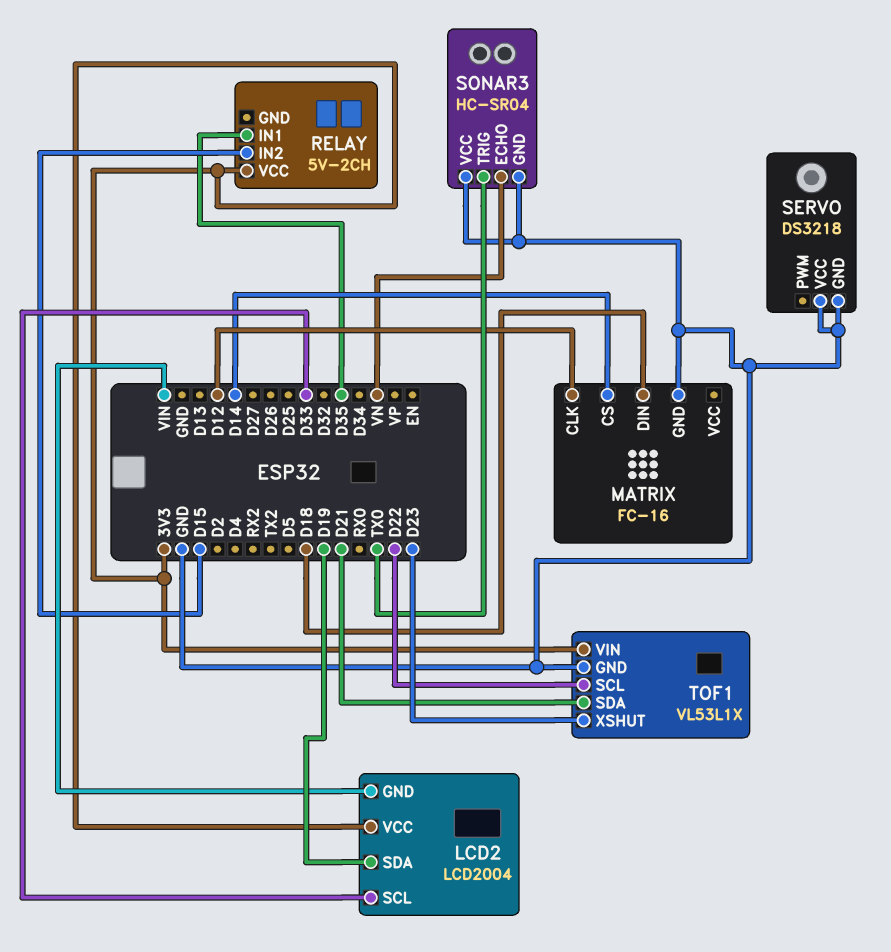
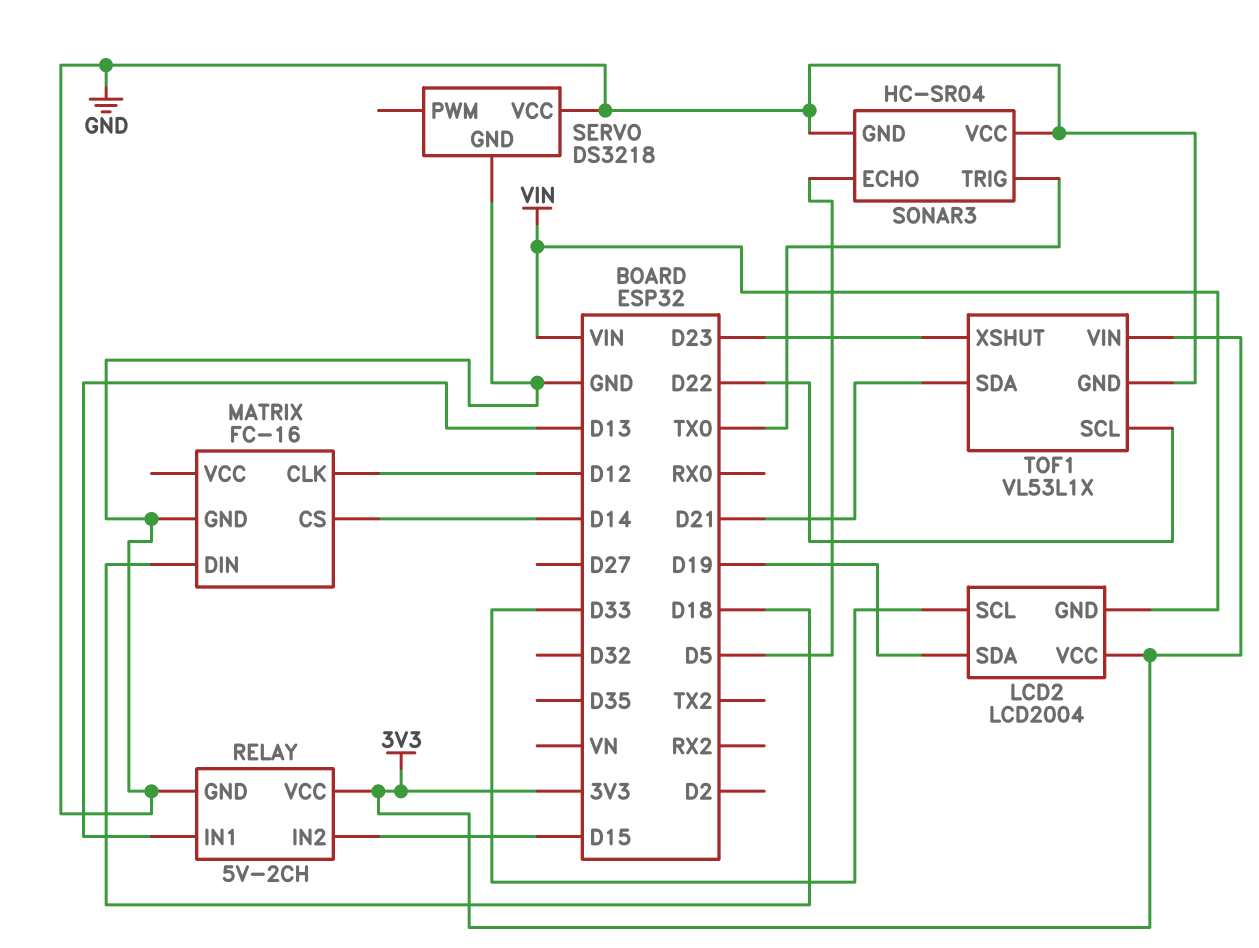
RELAY pin GND: none -> GND
RELAY pin IN1: D35 -> D13
SONAR3 pin ECHO: VN -> D5

